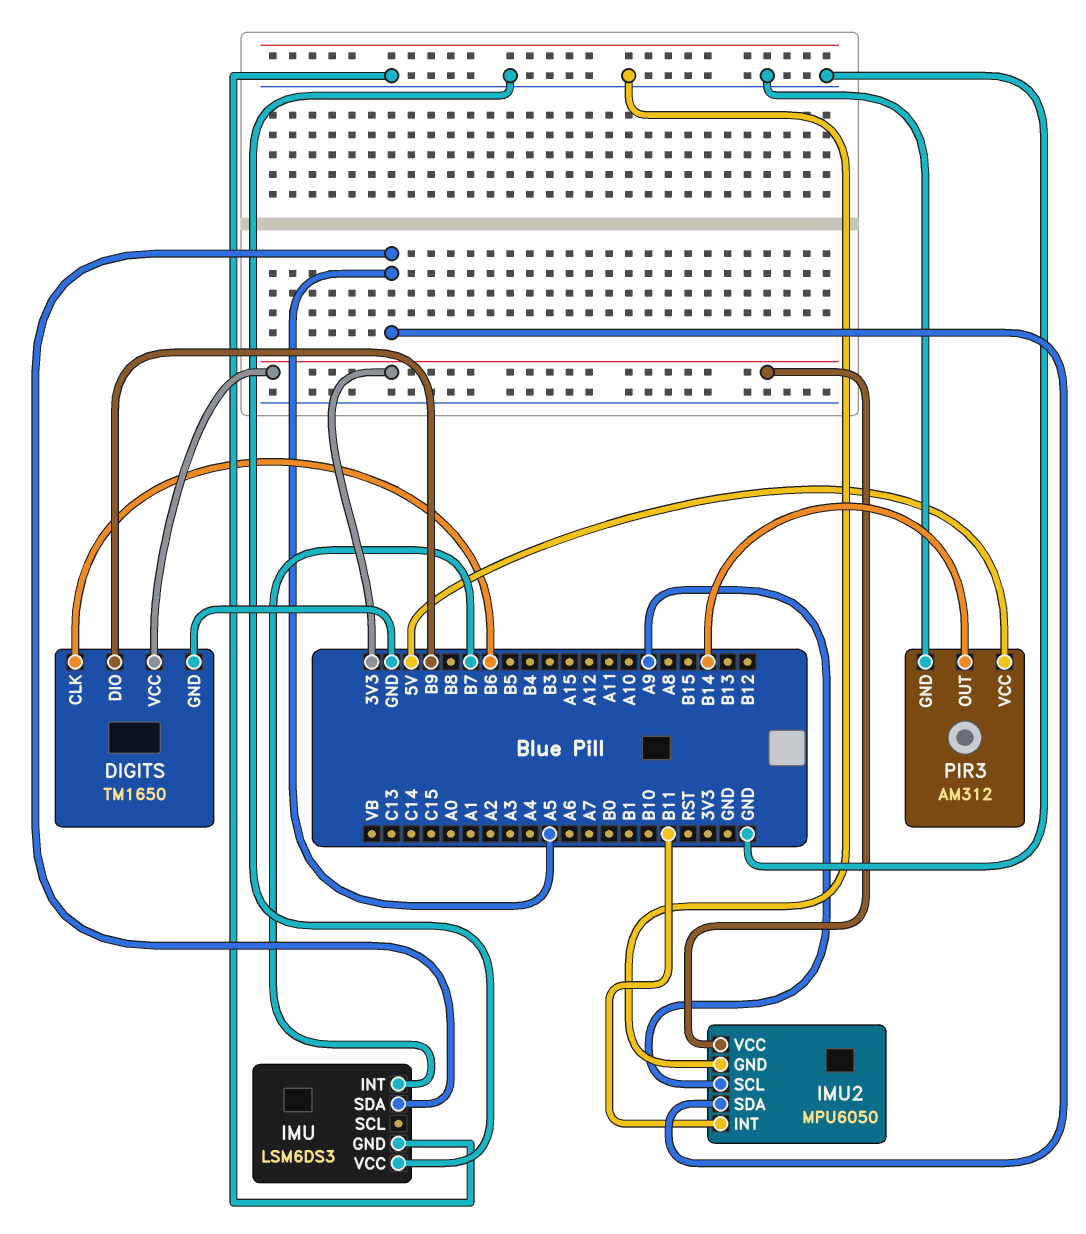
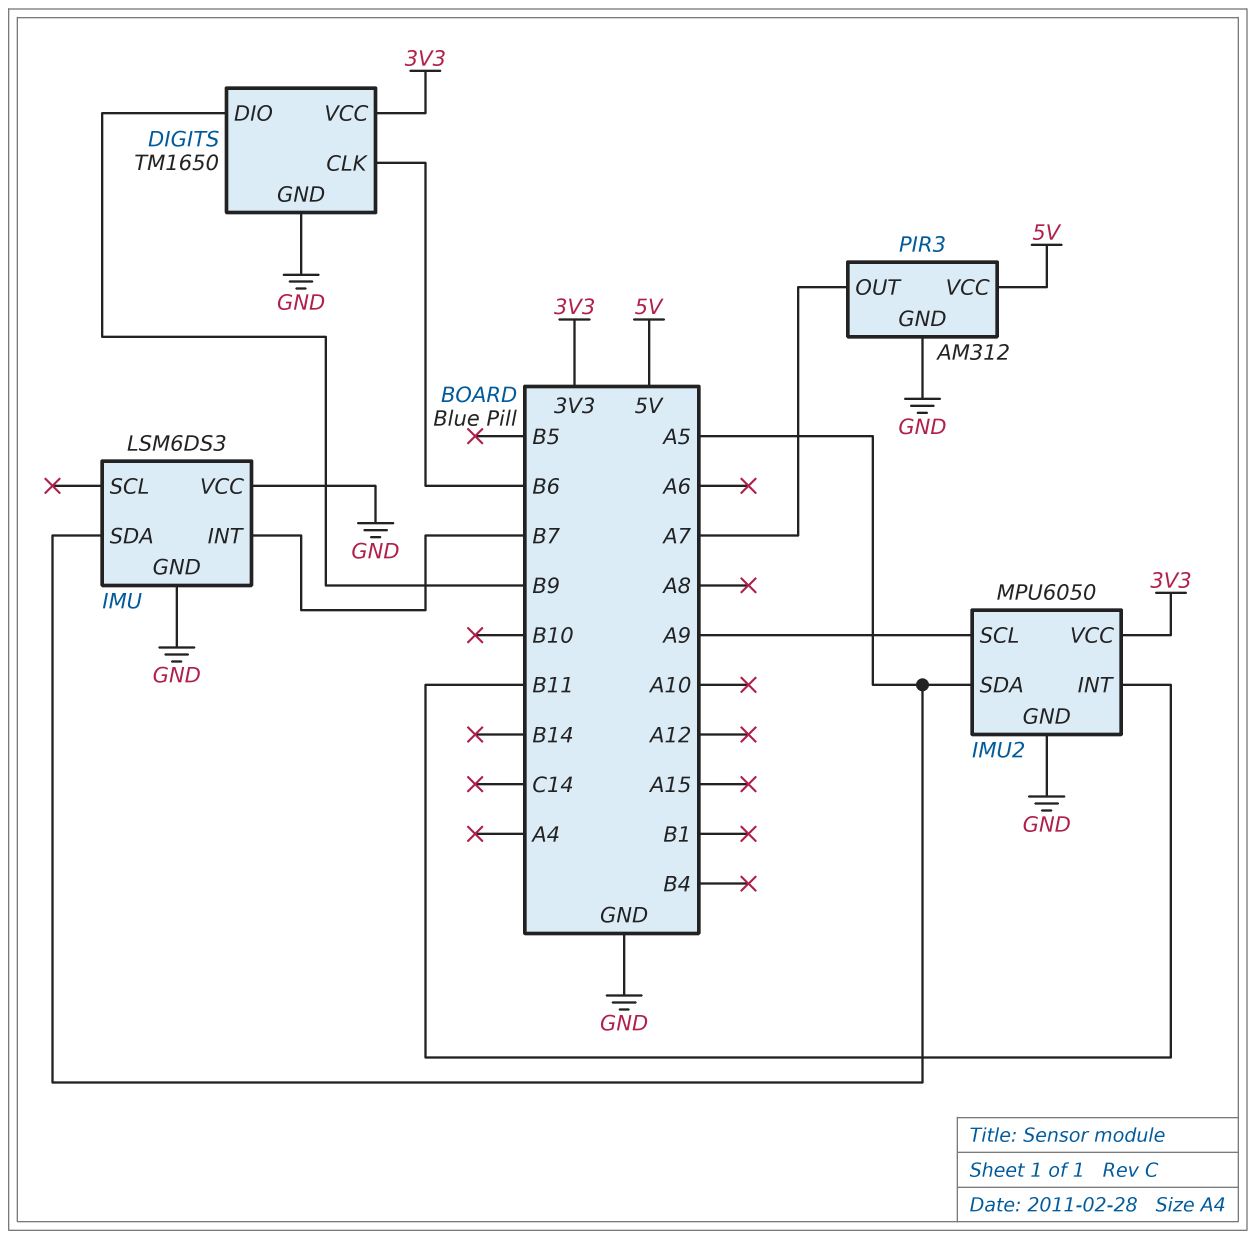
PIR3 pin OUT: B14 -> A7

